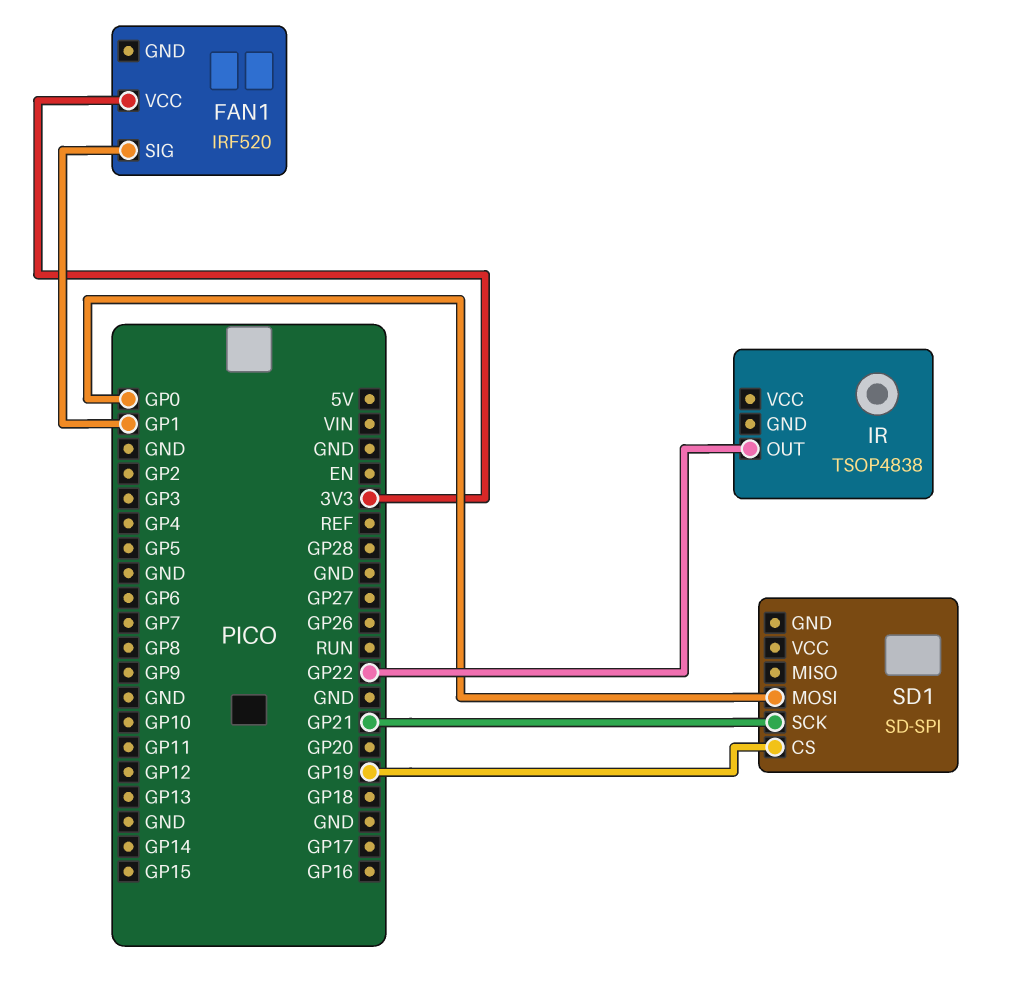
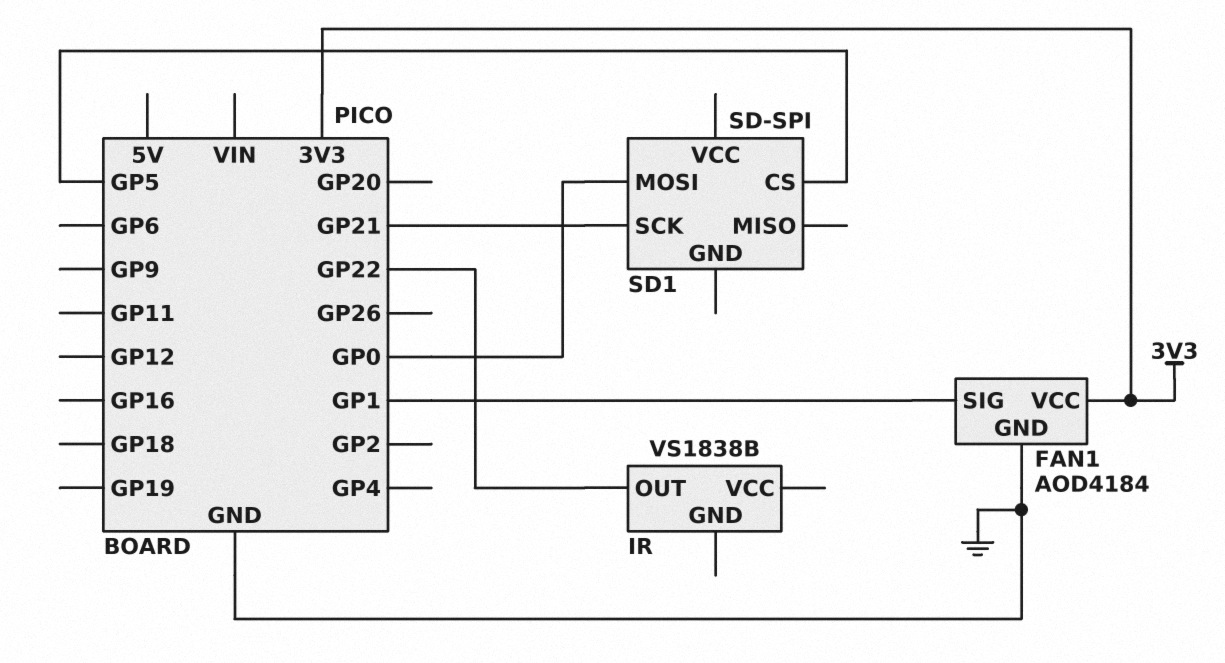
FAN1: IRF520 -> AOD4184
FAN1 pin GND: none -> GND
IR: TSOP4838 -> VS1838B
SD1 pin CS: GP19 -> GP5

